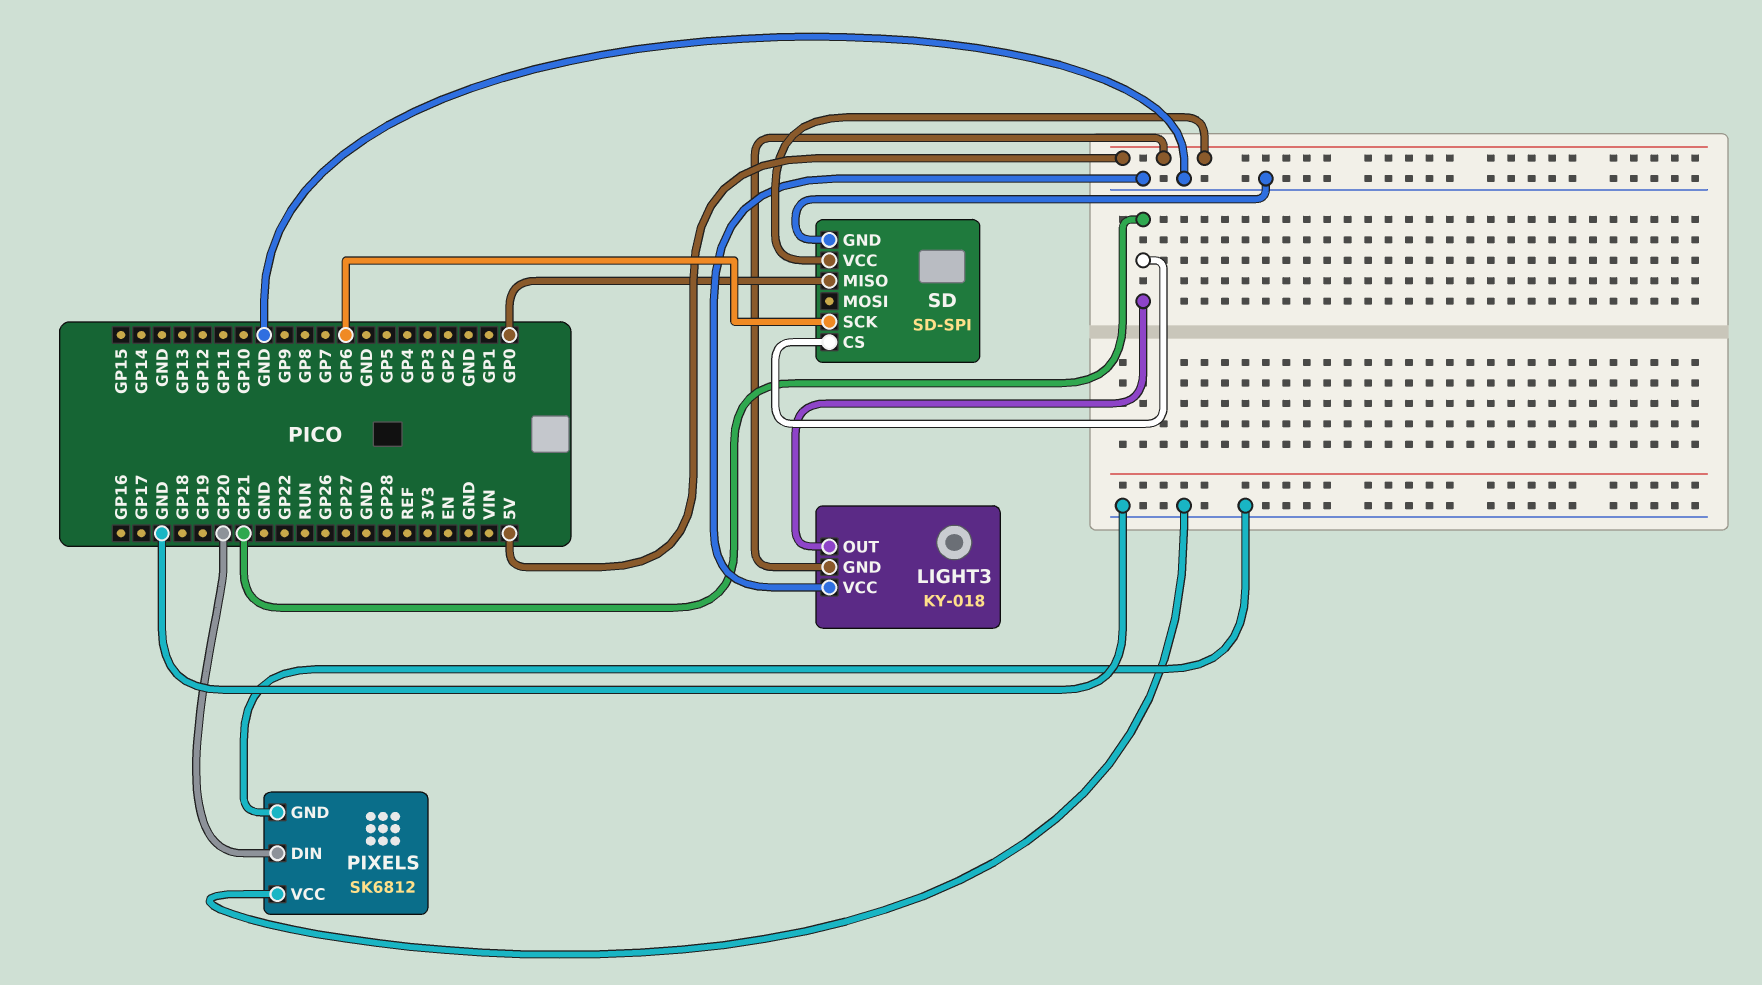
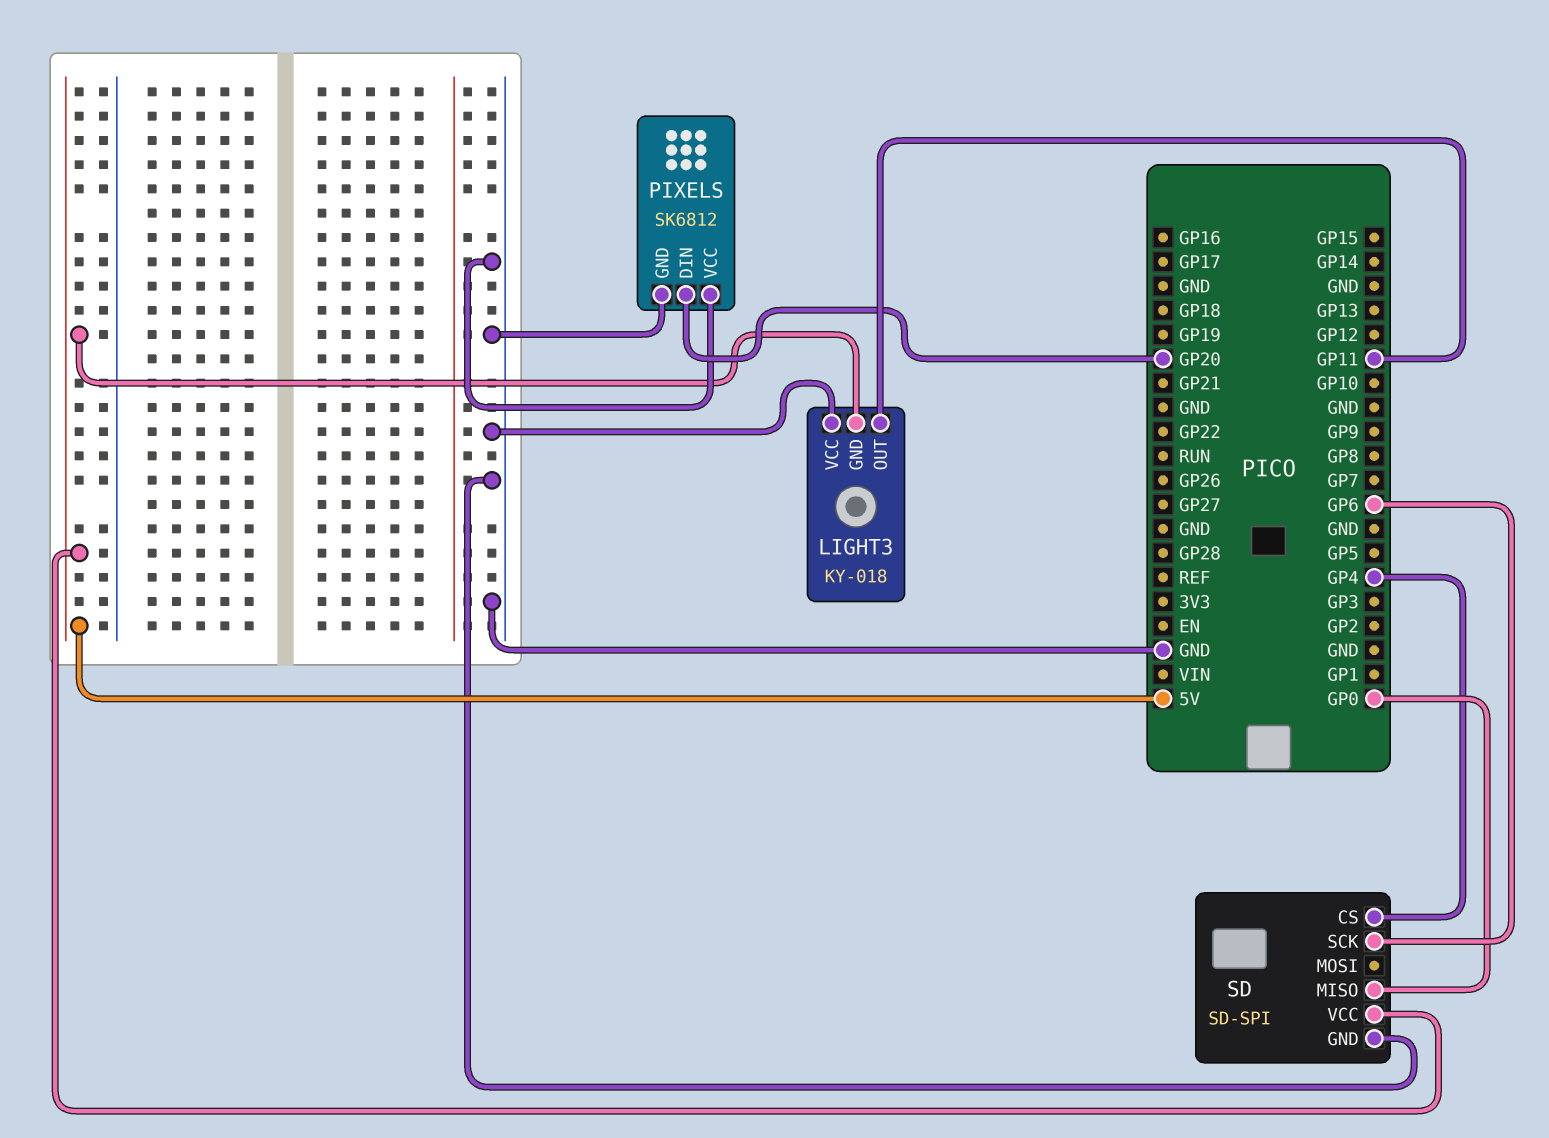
LIGHT3 pin OUT: GP21 -> GP11
SD pin CS: GP21 -> GP4

